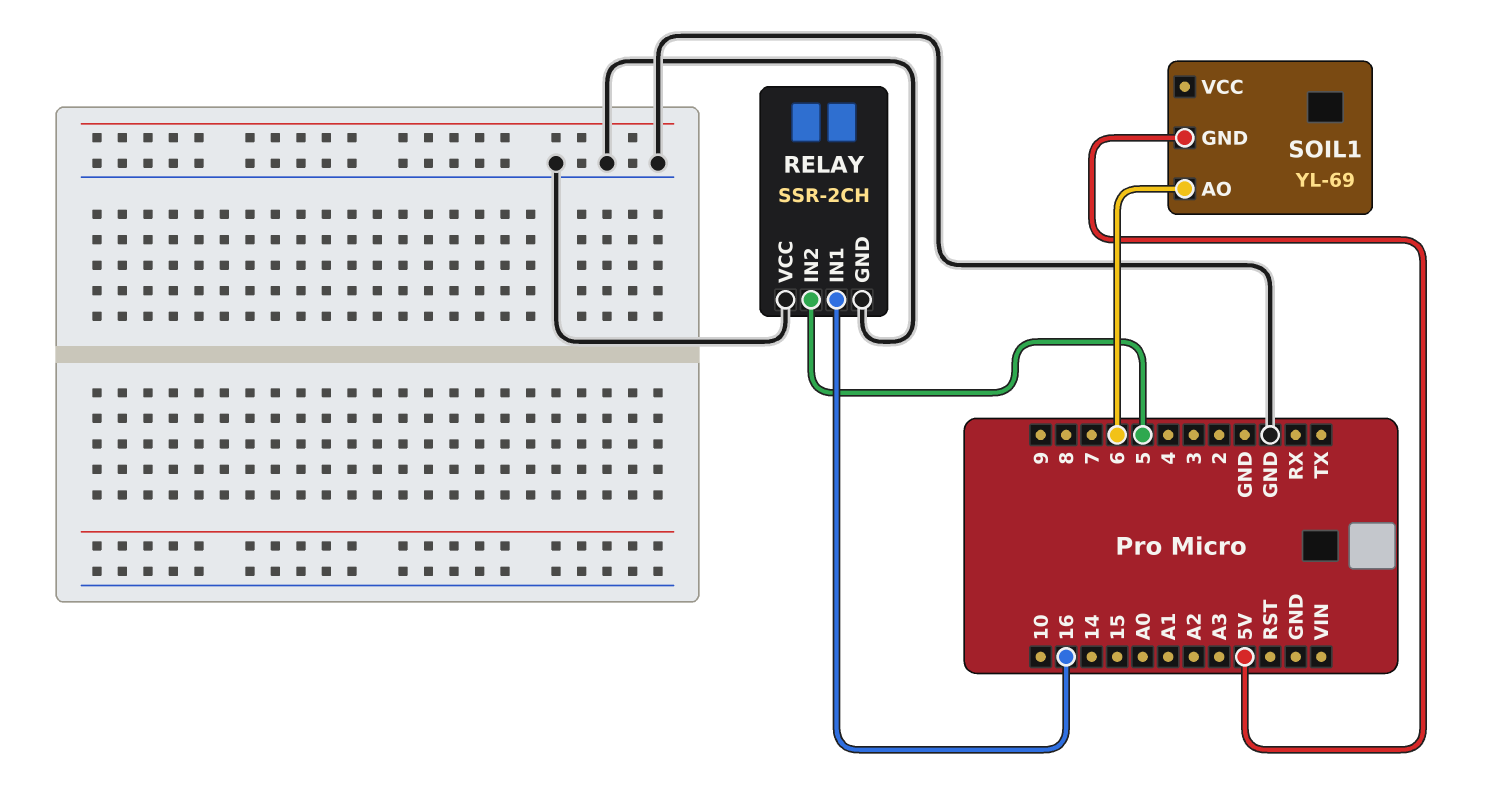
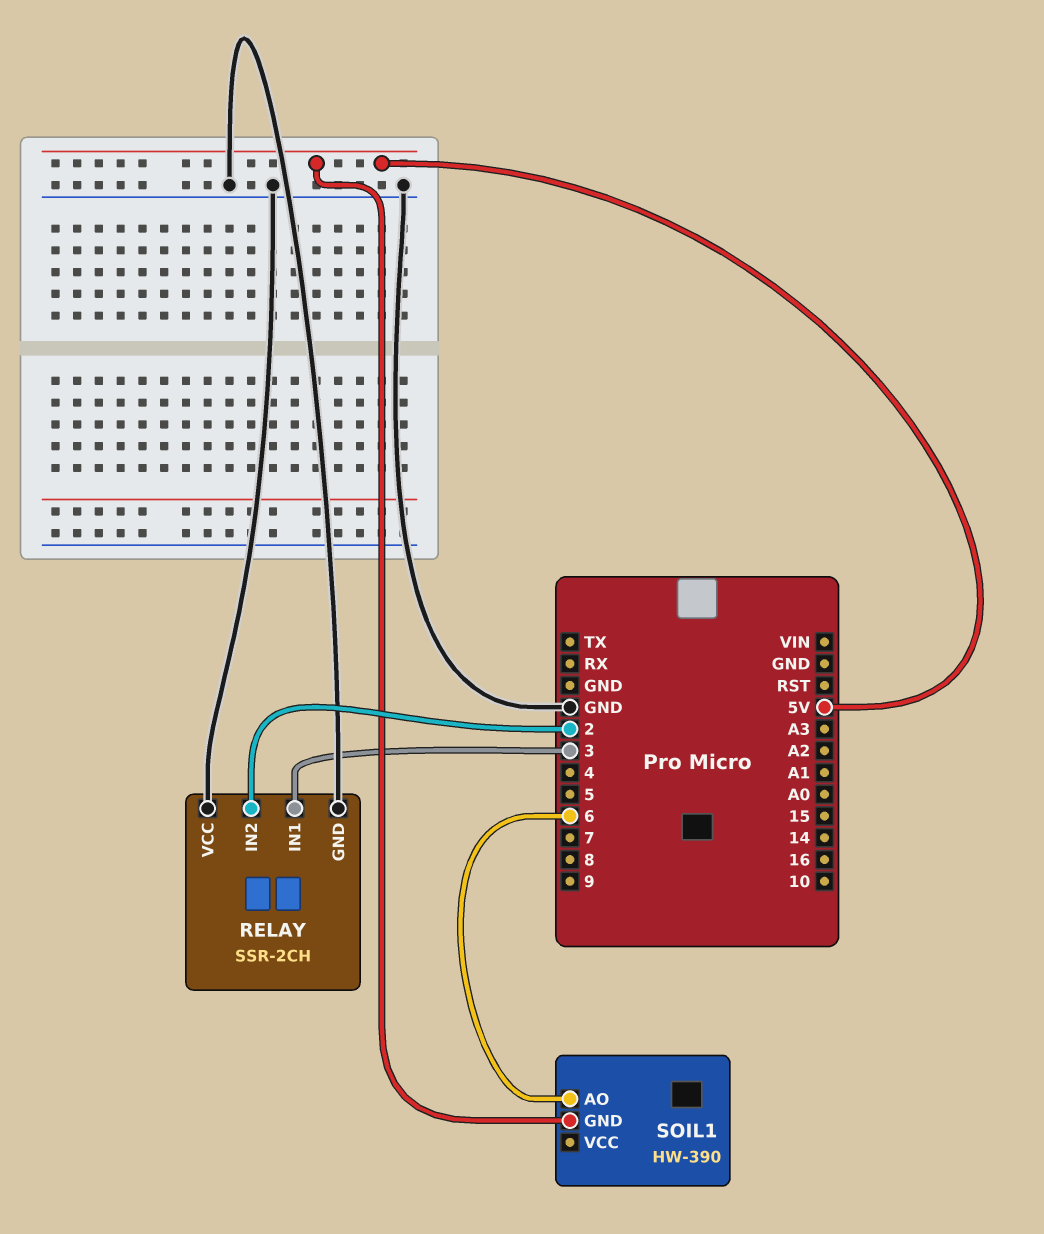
RELAY pin IN1: 16 -> 3
RELAY pin IN2: 5 -> 2
SOIL1: YL-69 -> HW-390

